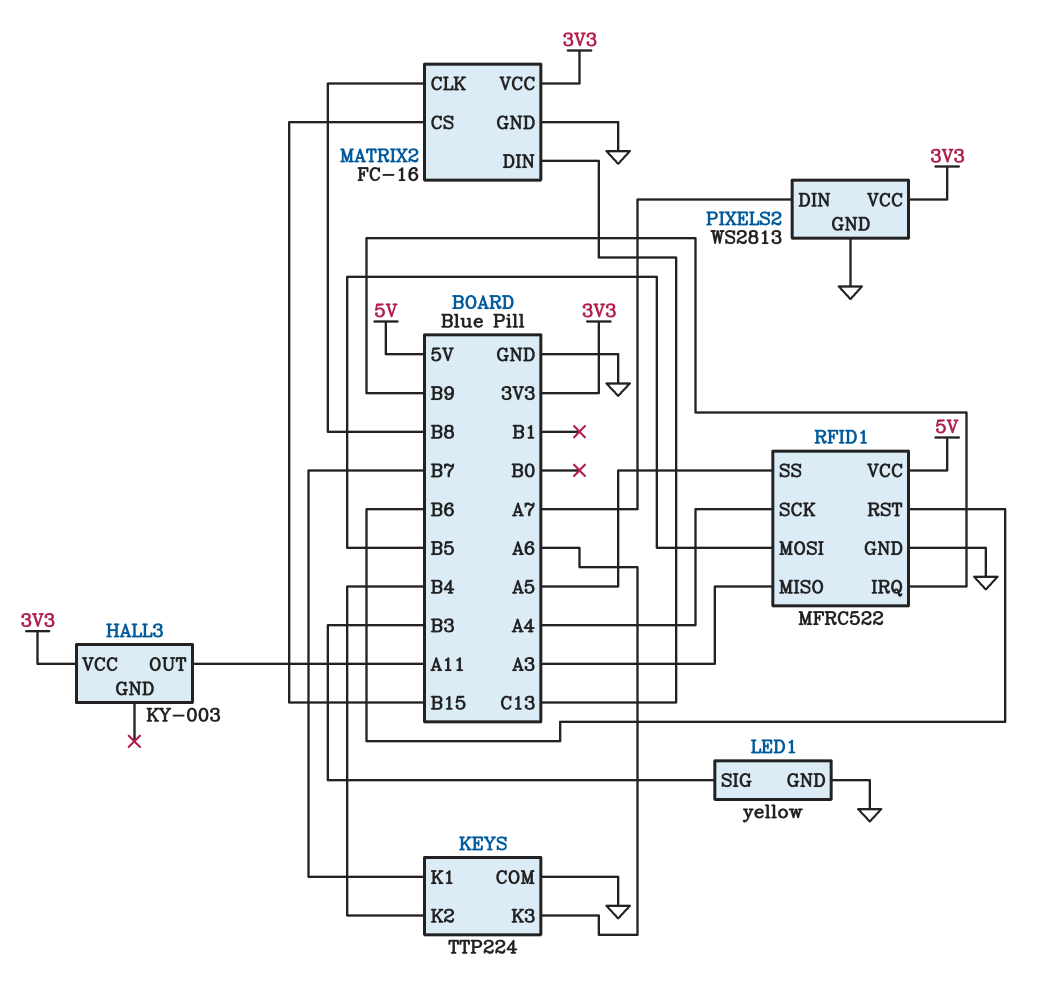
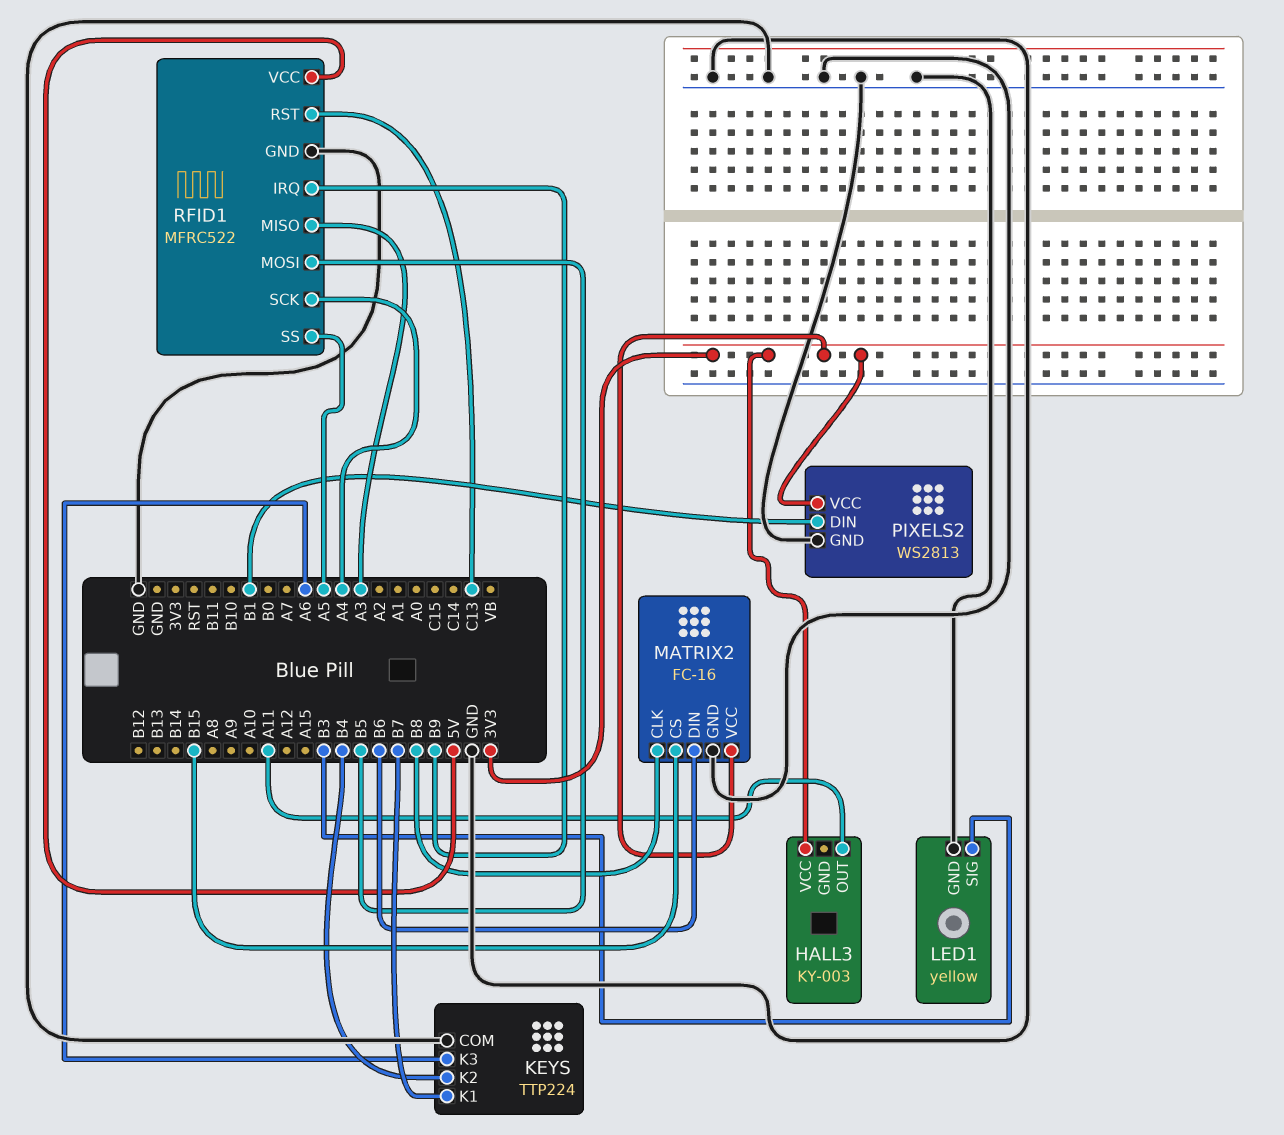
MATRIX2 pin DIN: C13 -> B6
PIXELS2 pin DIN: A7 -> B1
RFID1 pin RST: B6 -> C13

